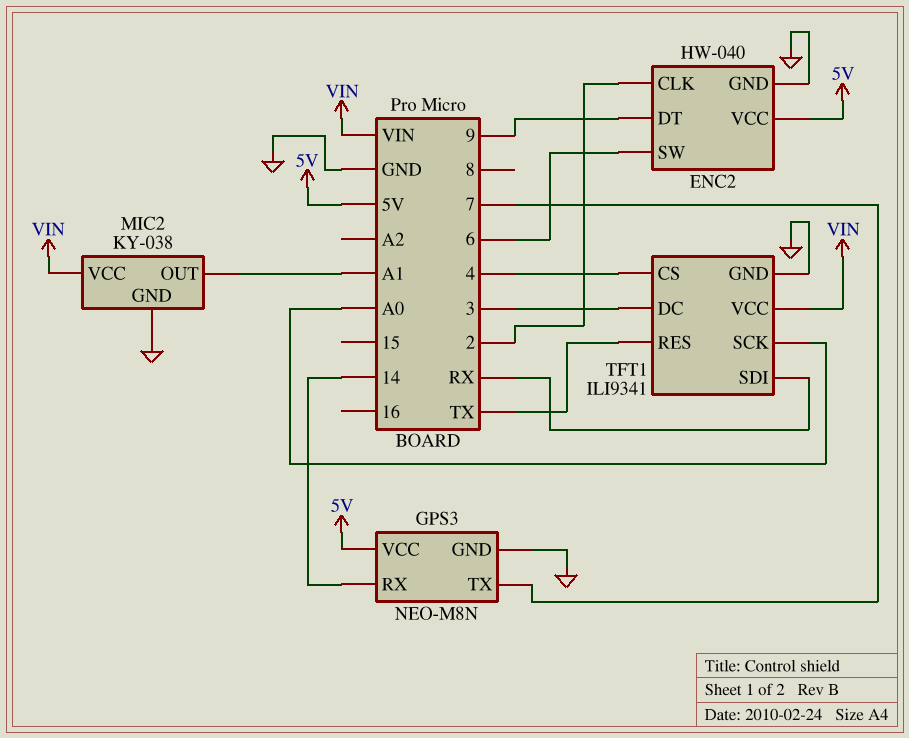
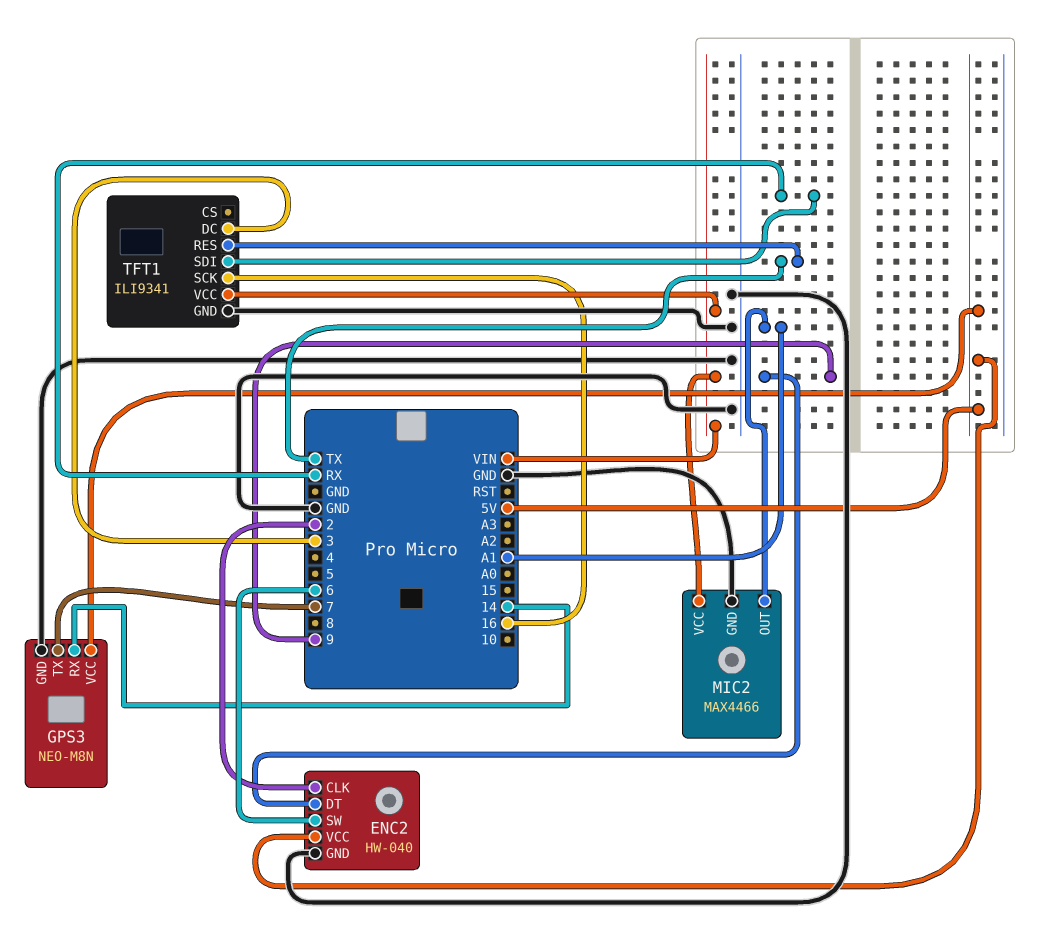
MIC2: KY-038 -> MAX4466
TFT1 pin CS: 4 -> none
TFT1 pin SCK: A0 -> 16

